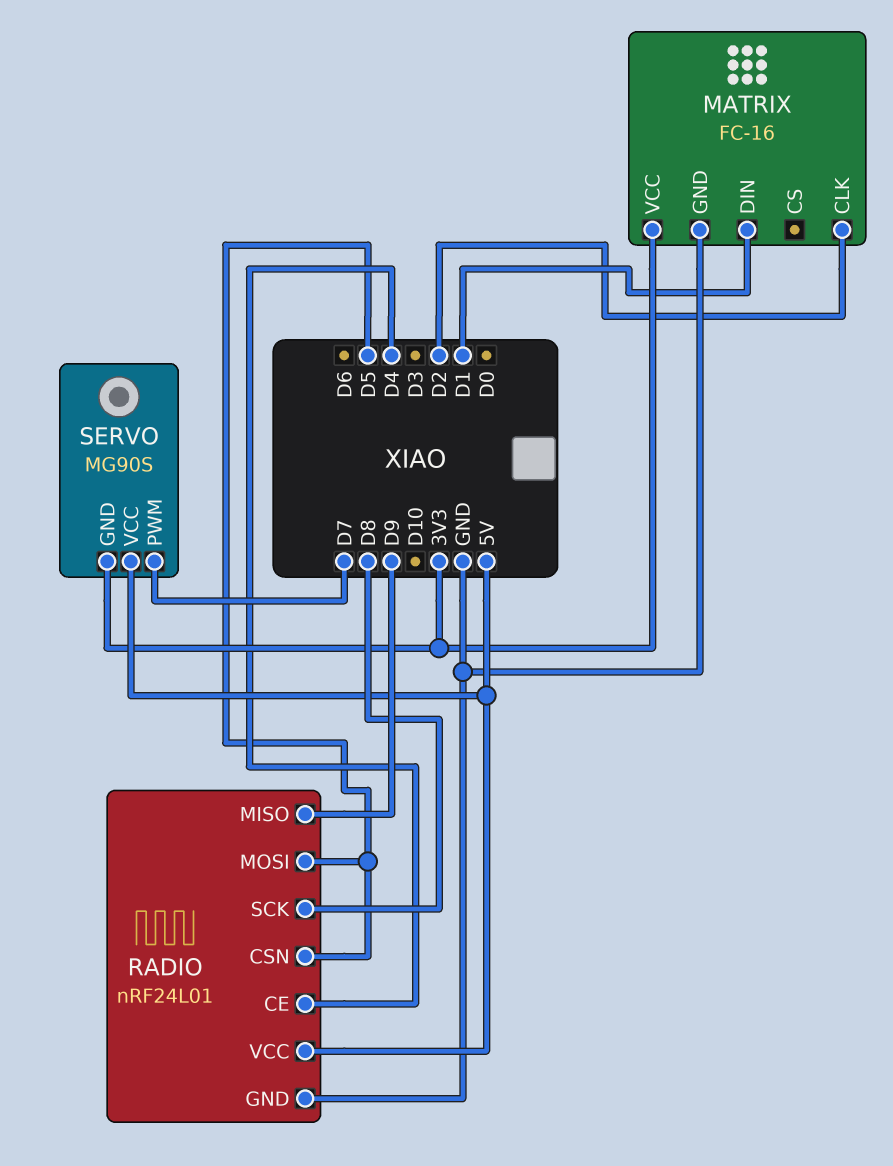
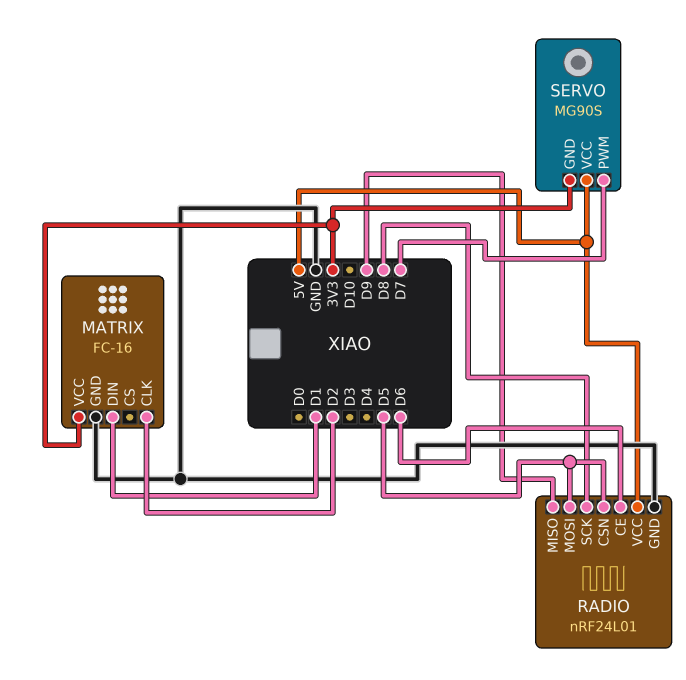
RADIO pin CE: D4 -> D6

